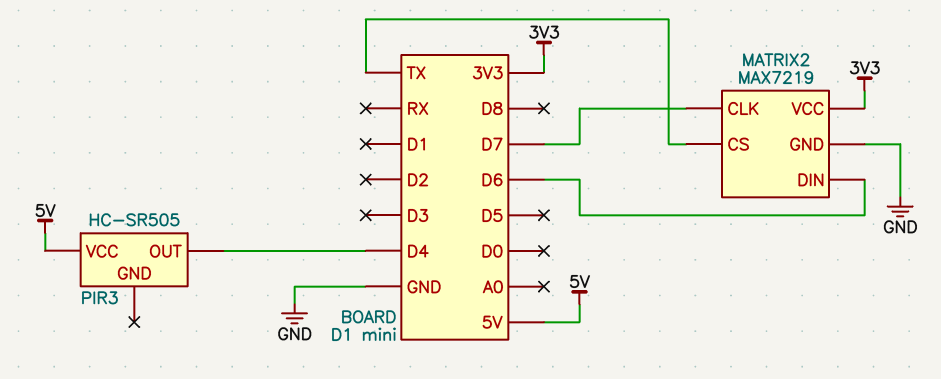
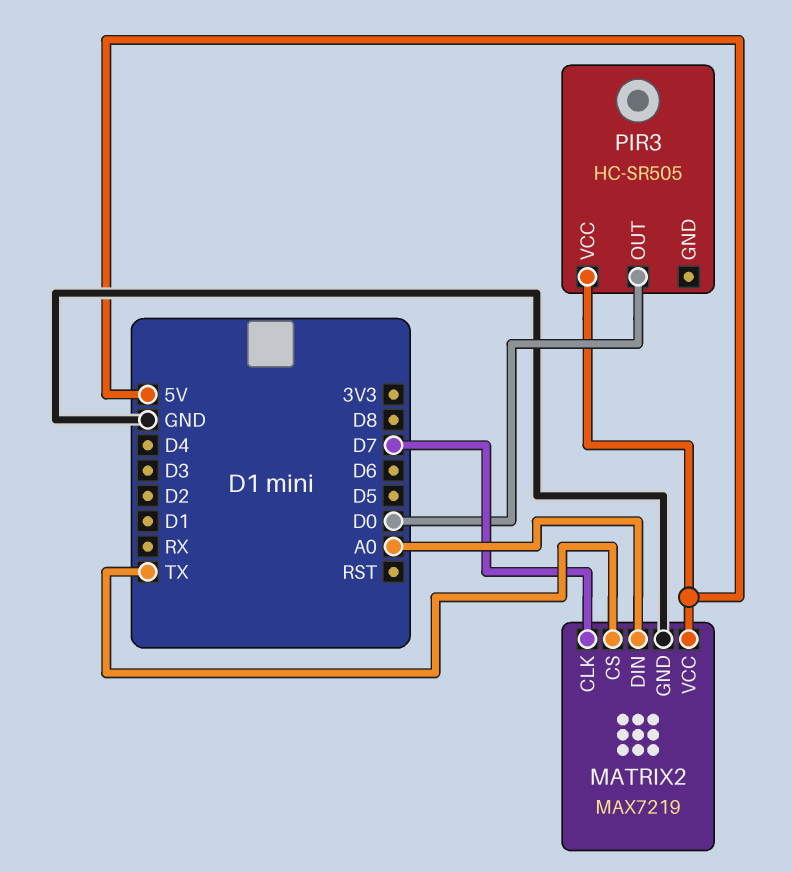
MATRIX2 pin DIN: D6 -> A0
MATRIX2 pin VCC: 3V3 -> 5V
PIR3 pin OUT: D4 -> D0

